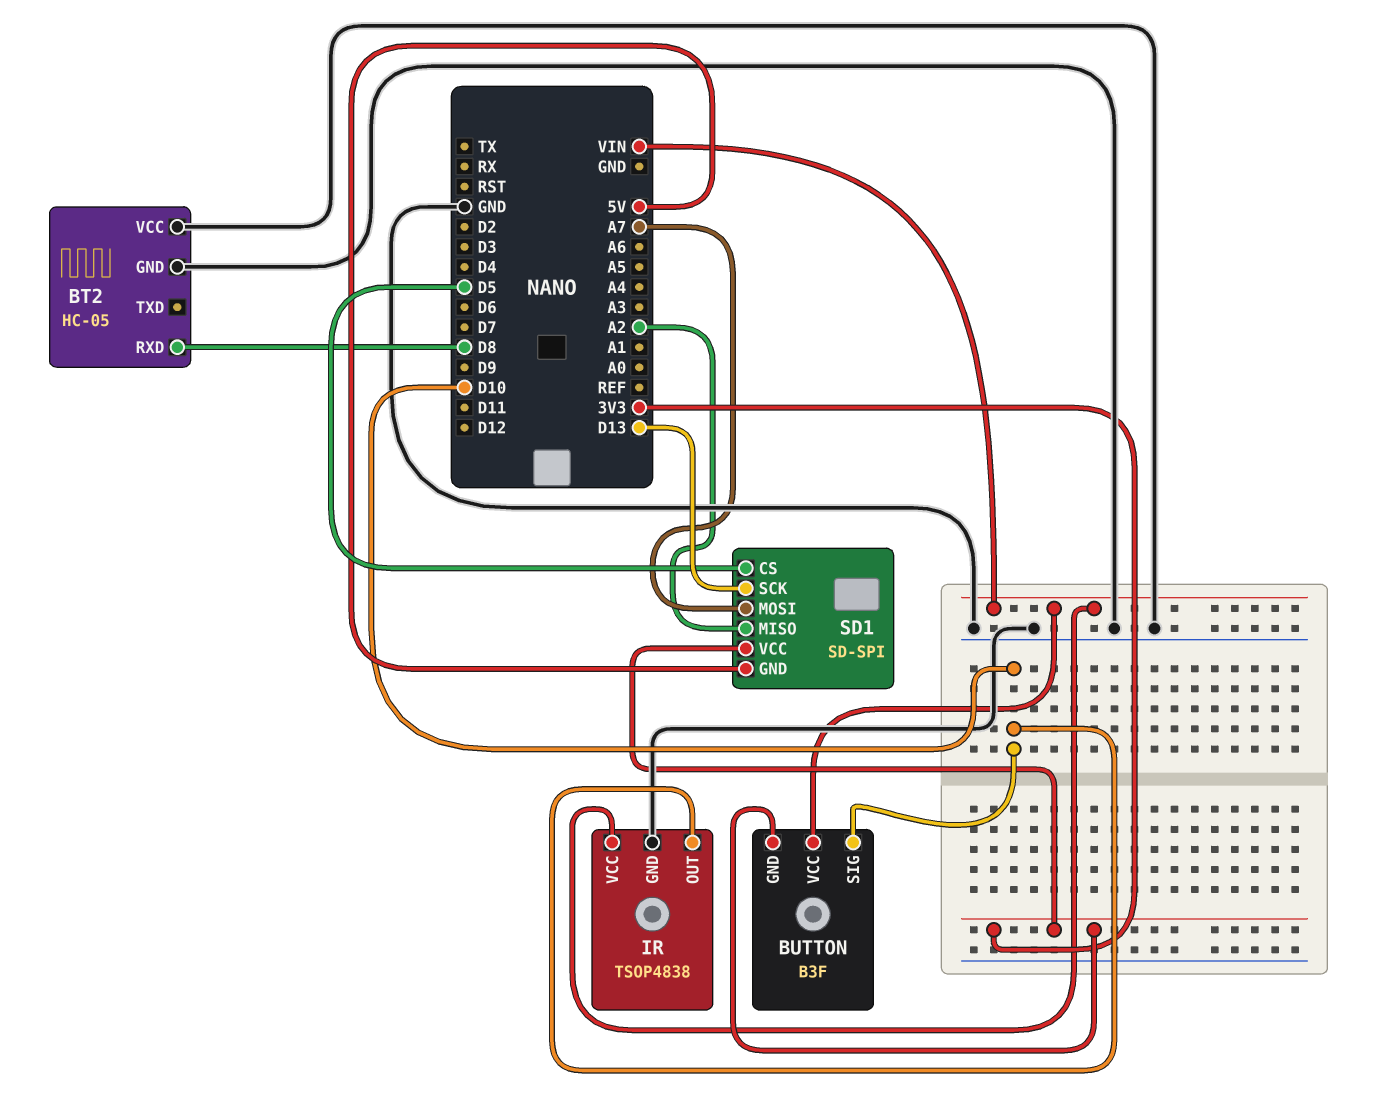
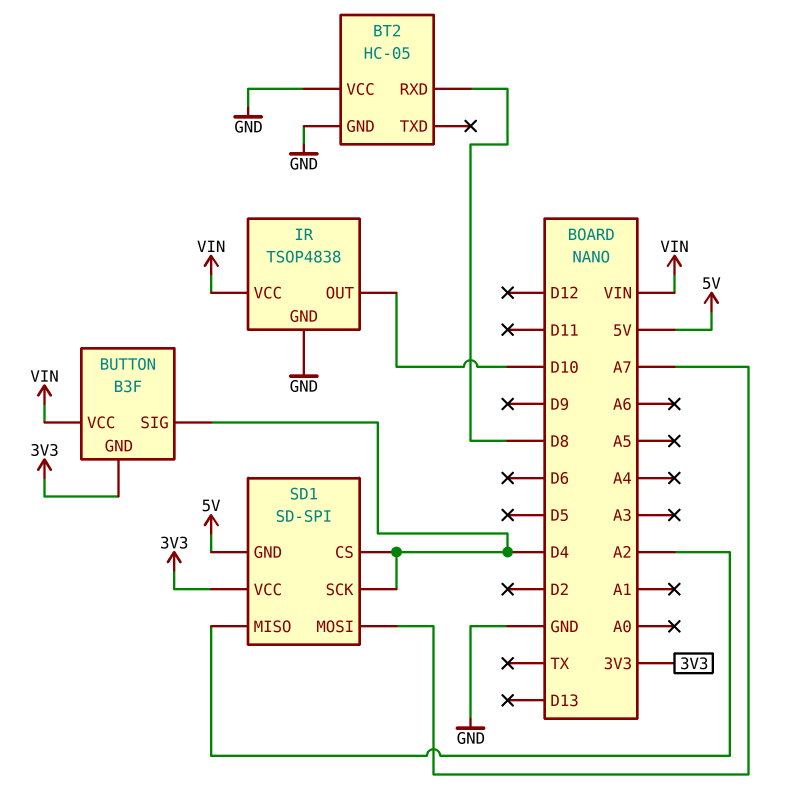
BUTTON pin SIG: D10 -> D4
SD1 pin CS: D5 -> D4
SD1 pin SCK: D13 -> D4

